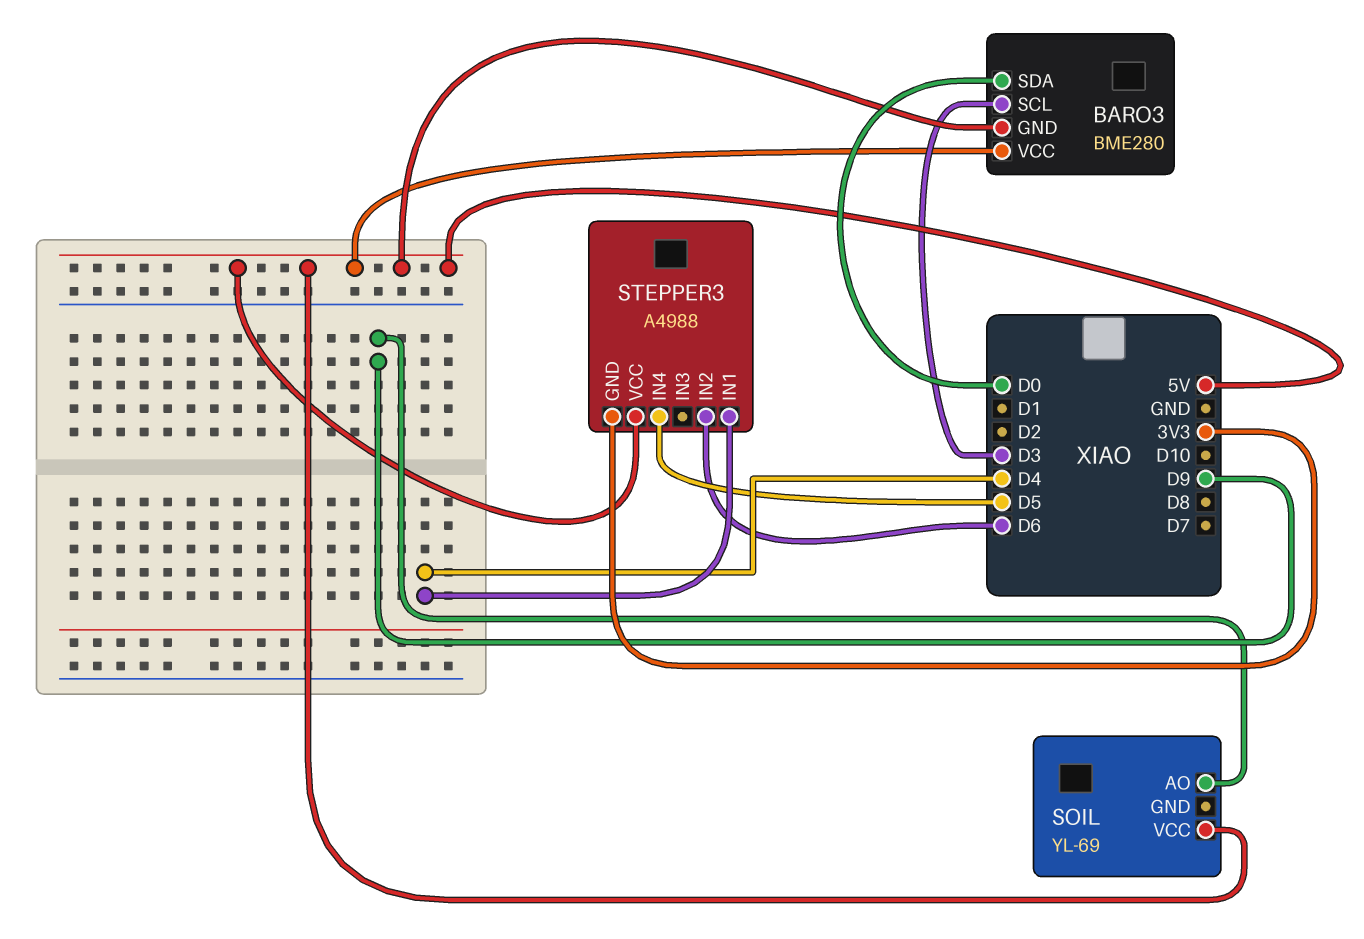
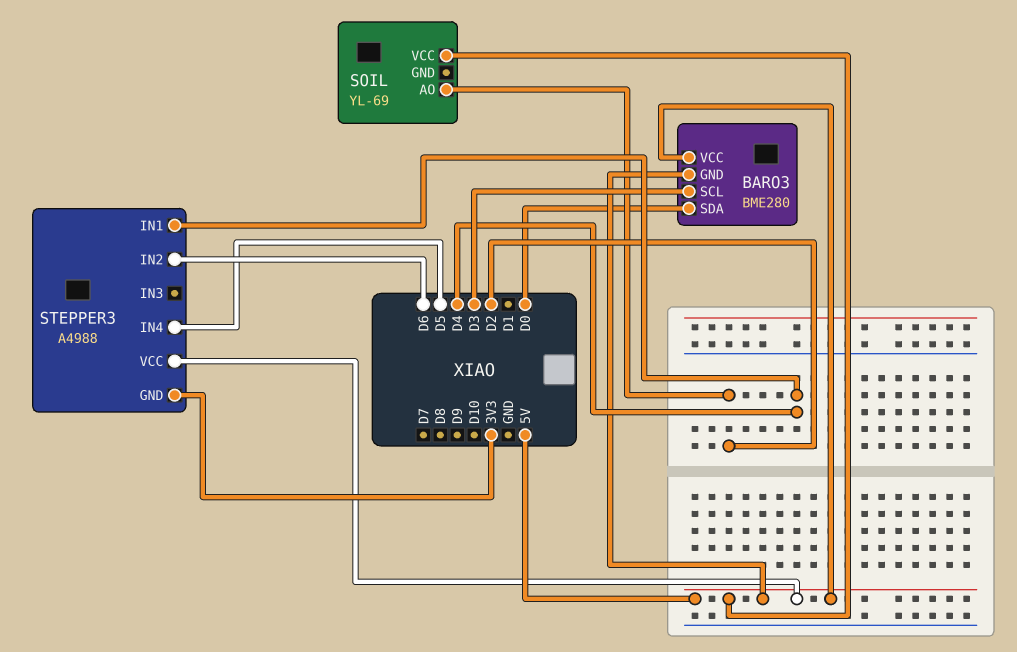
SOIL pin AO: D9 -> D2

